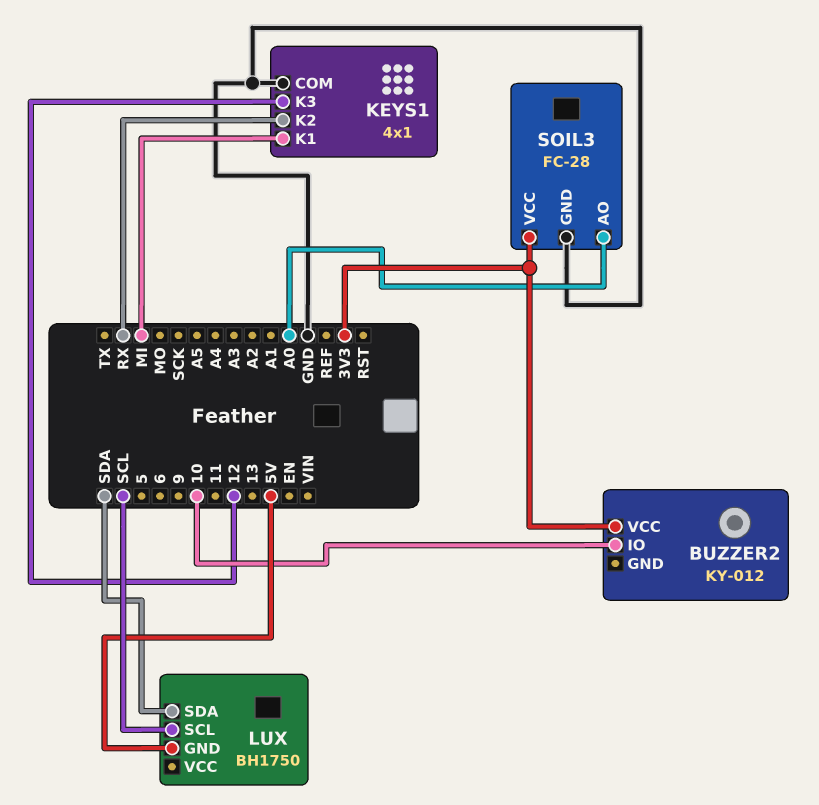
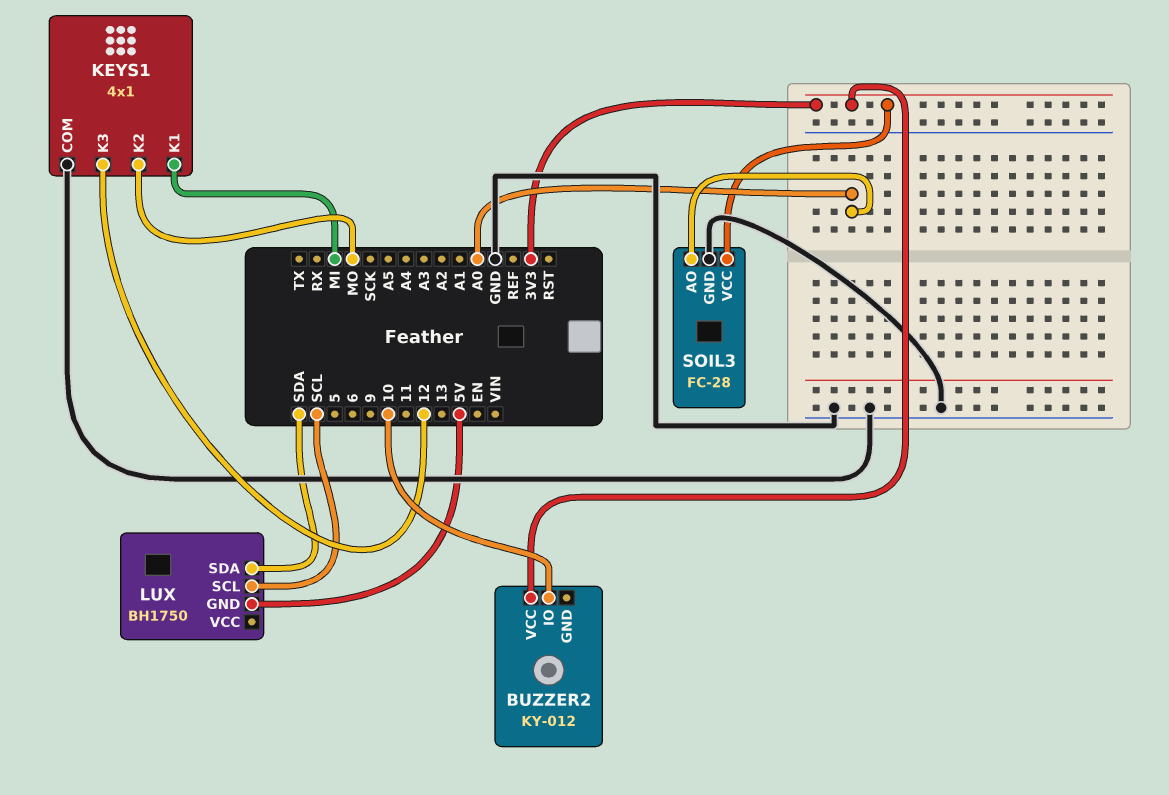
KEYS1 pin K2: RX -> MO

